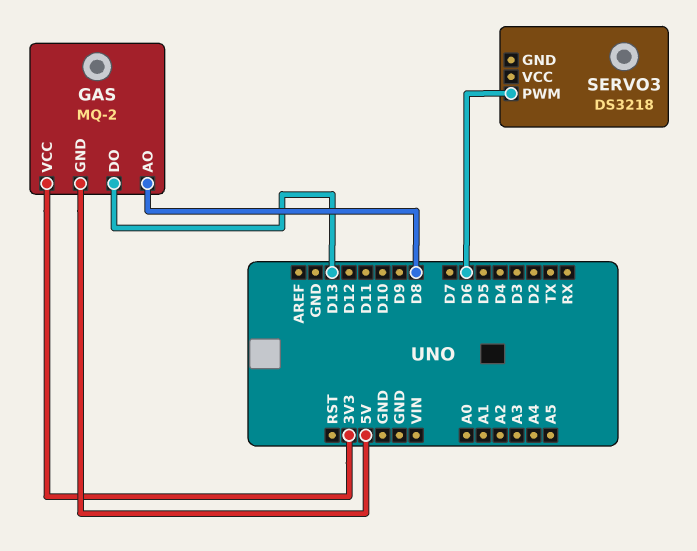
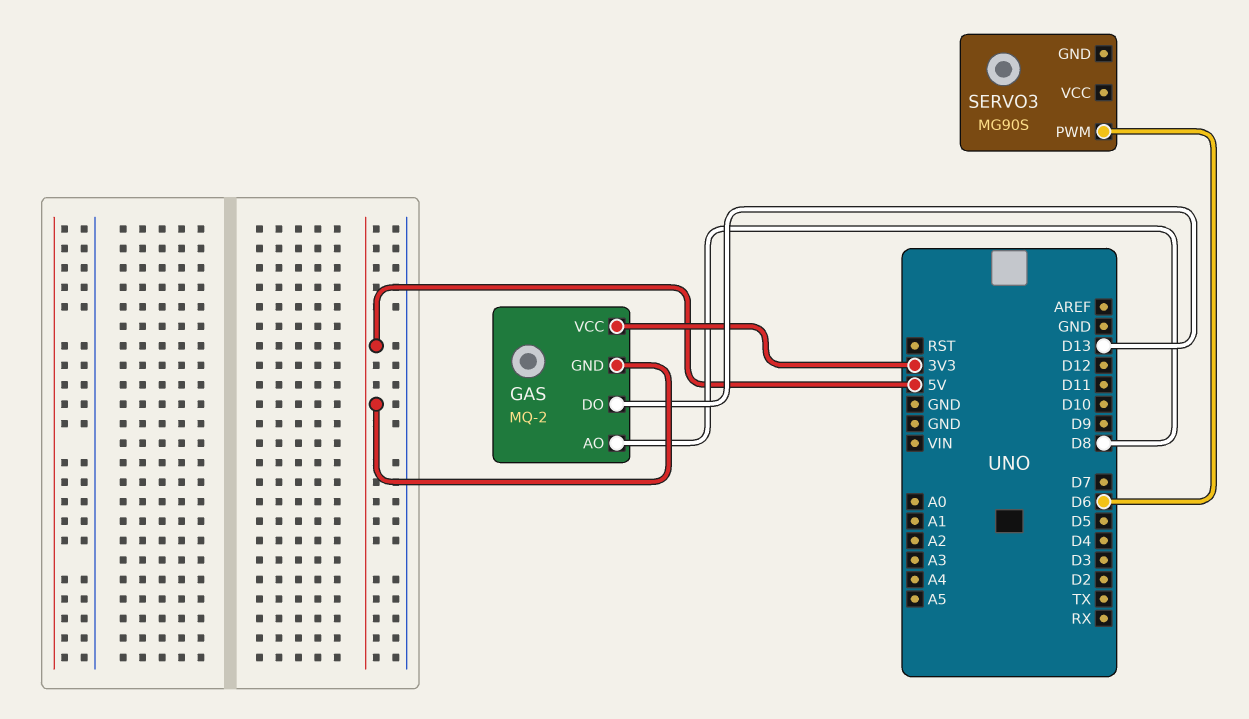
SERVO3: DS3218 -> MG90S

